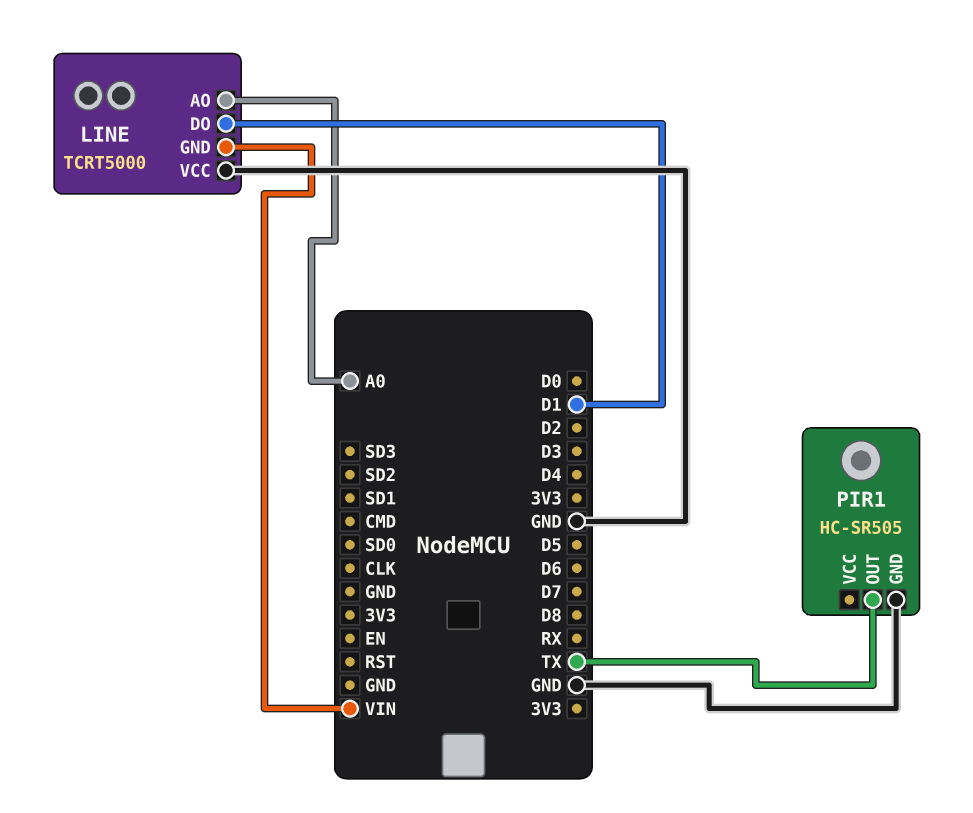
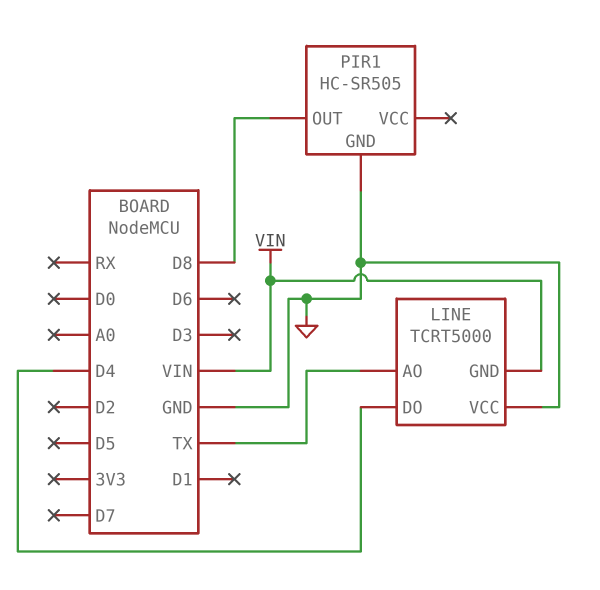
LINE pin AO: A0 -> TX
LINE pin DO: D1 -> D4
PIR1 pin OUT: TX -> D8

